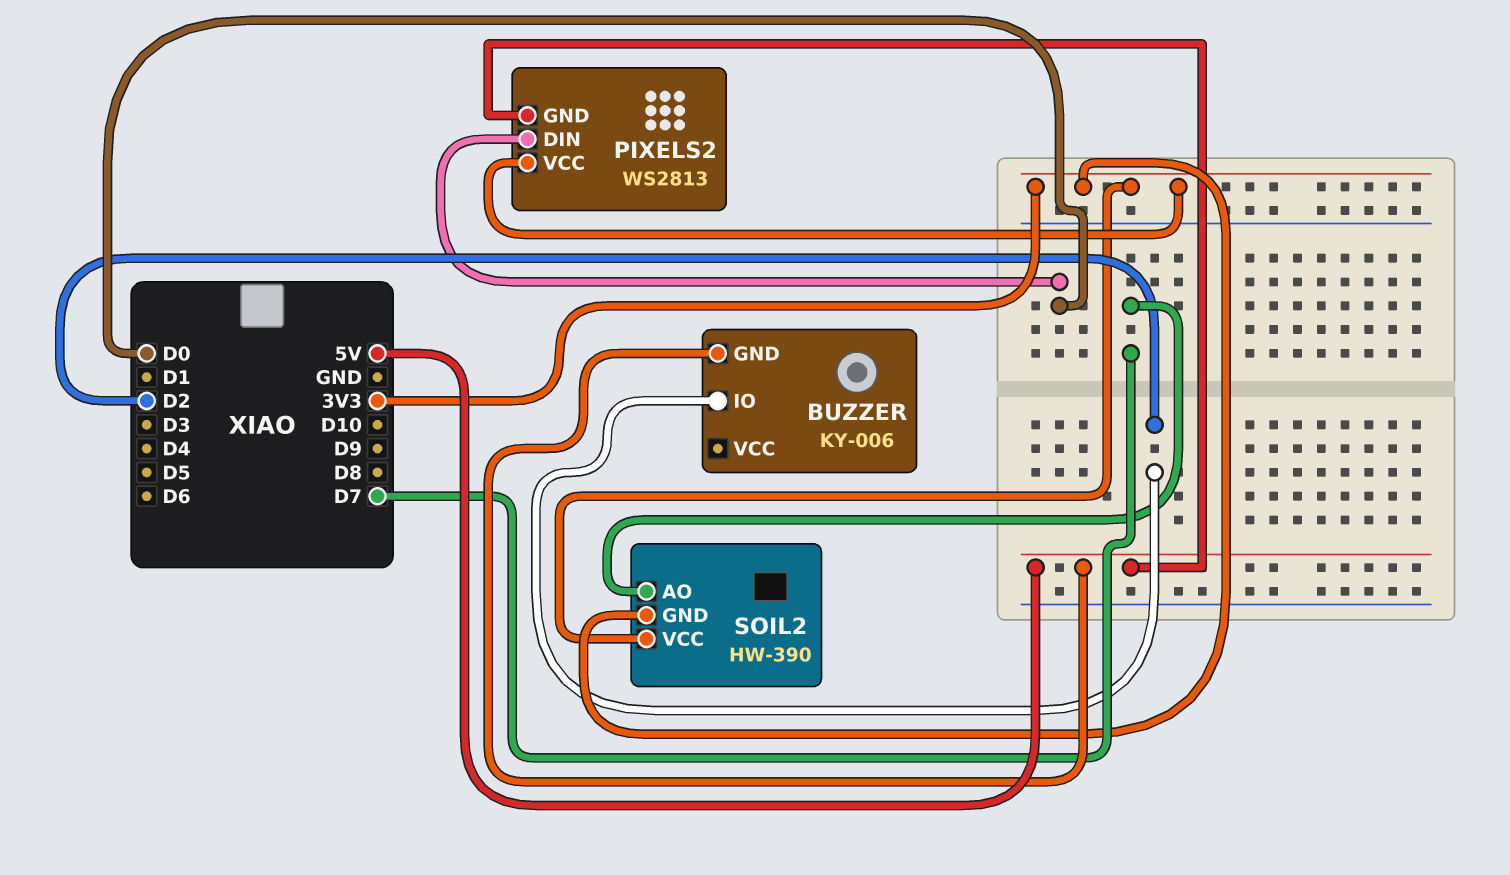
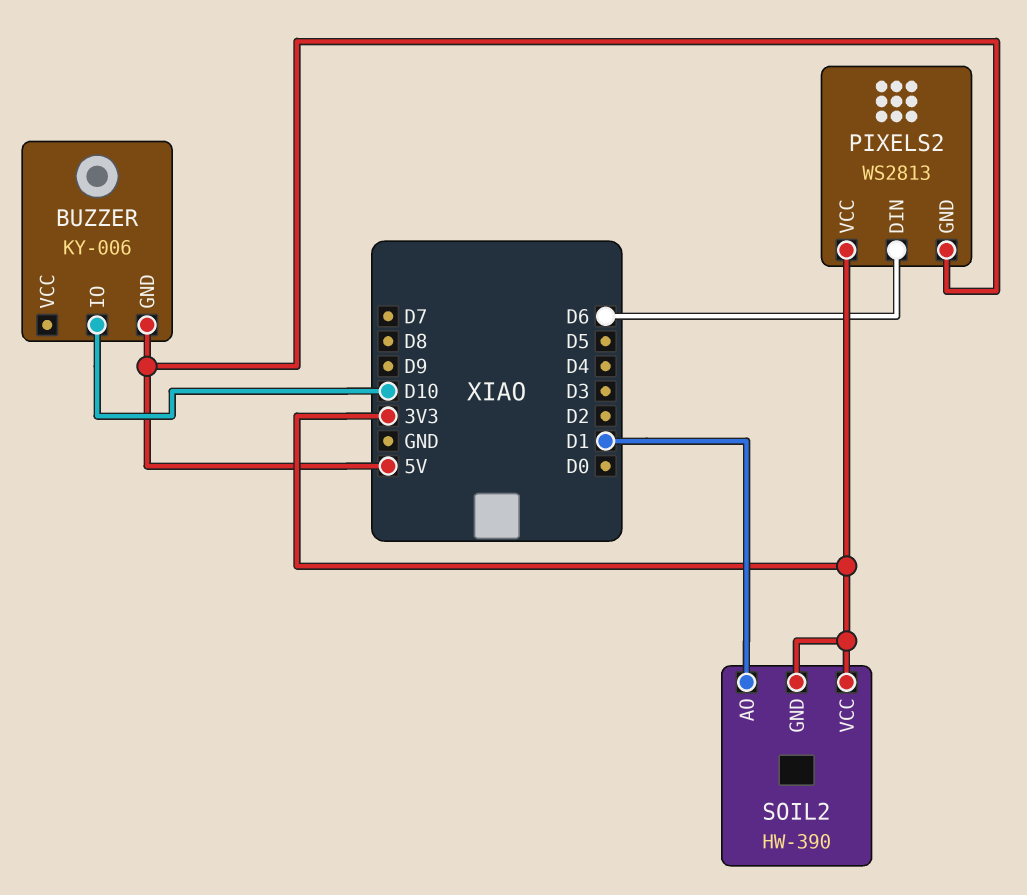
BUZZER pin IO: D2 -> D10
PIXELS2 pin DIN: D0 -> D6
SOIL2 pin AO: D7 -> D1

